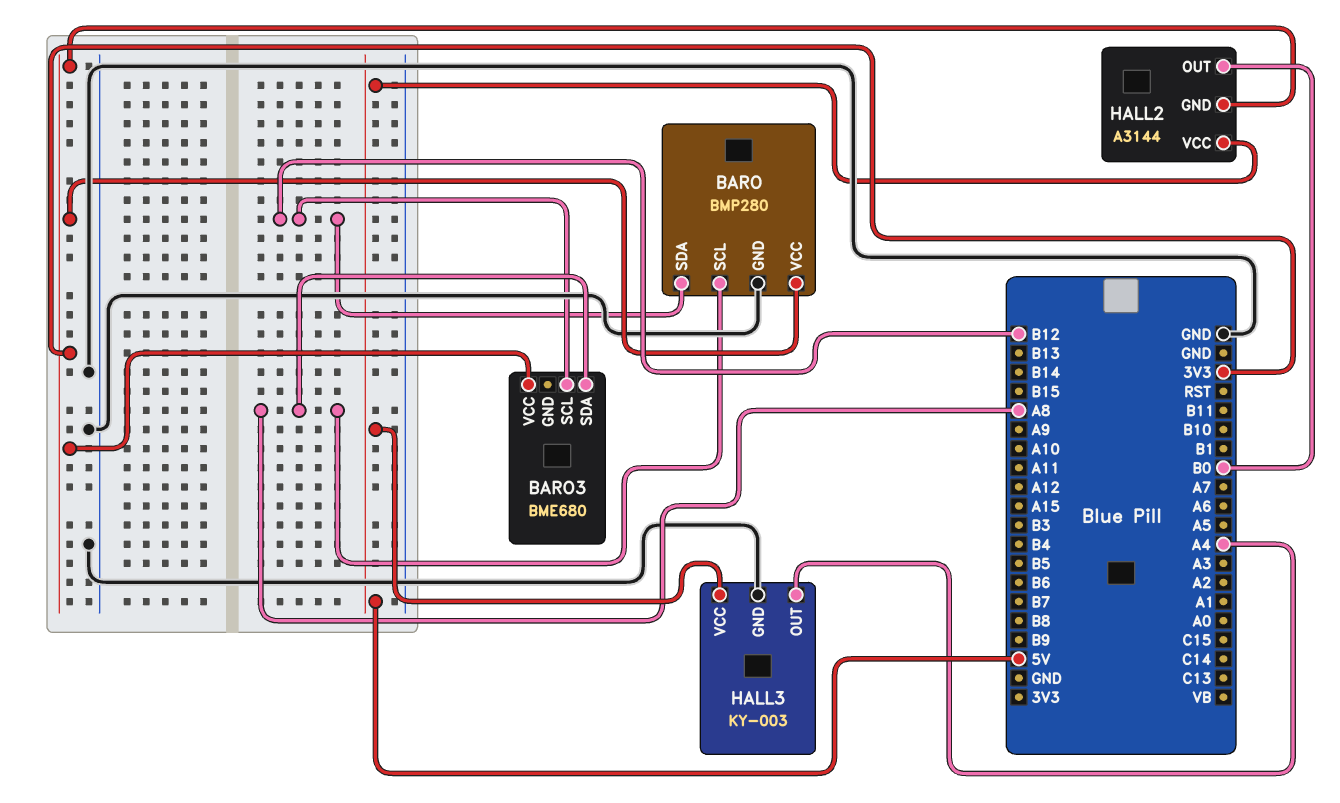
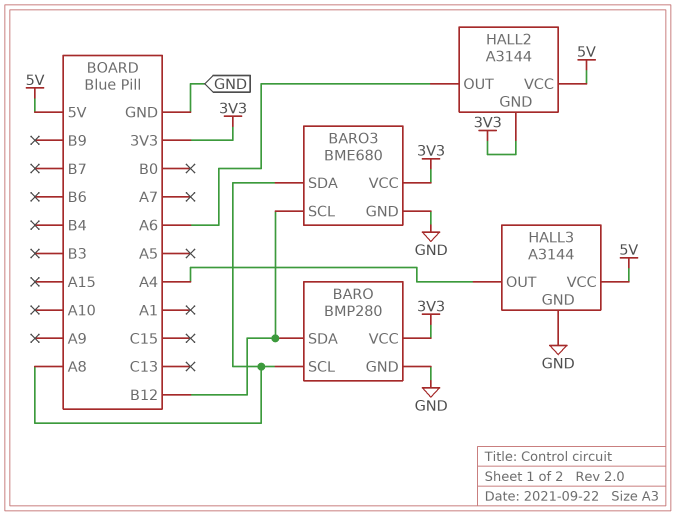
BARO3 pin GND: none -> GND
HALL2 pin OUT: B0 -> A6
HALL3: KY-003 -> A3144

